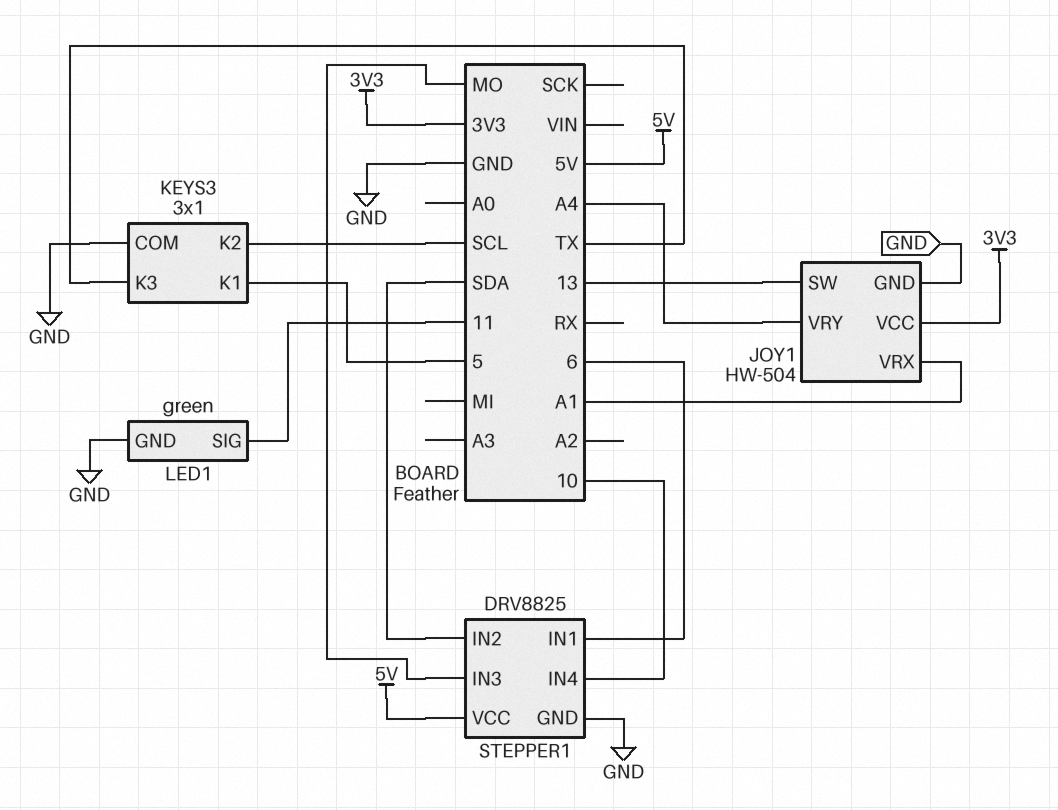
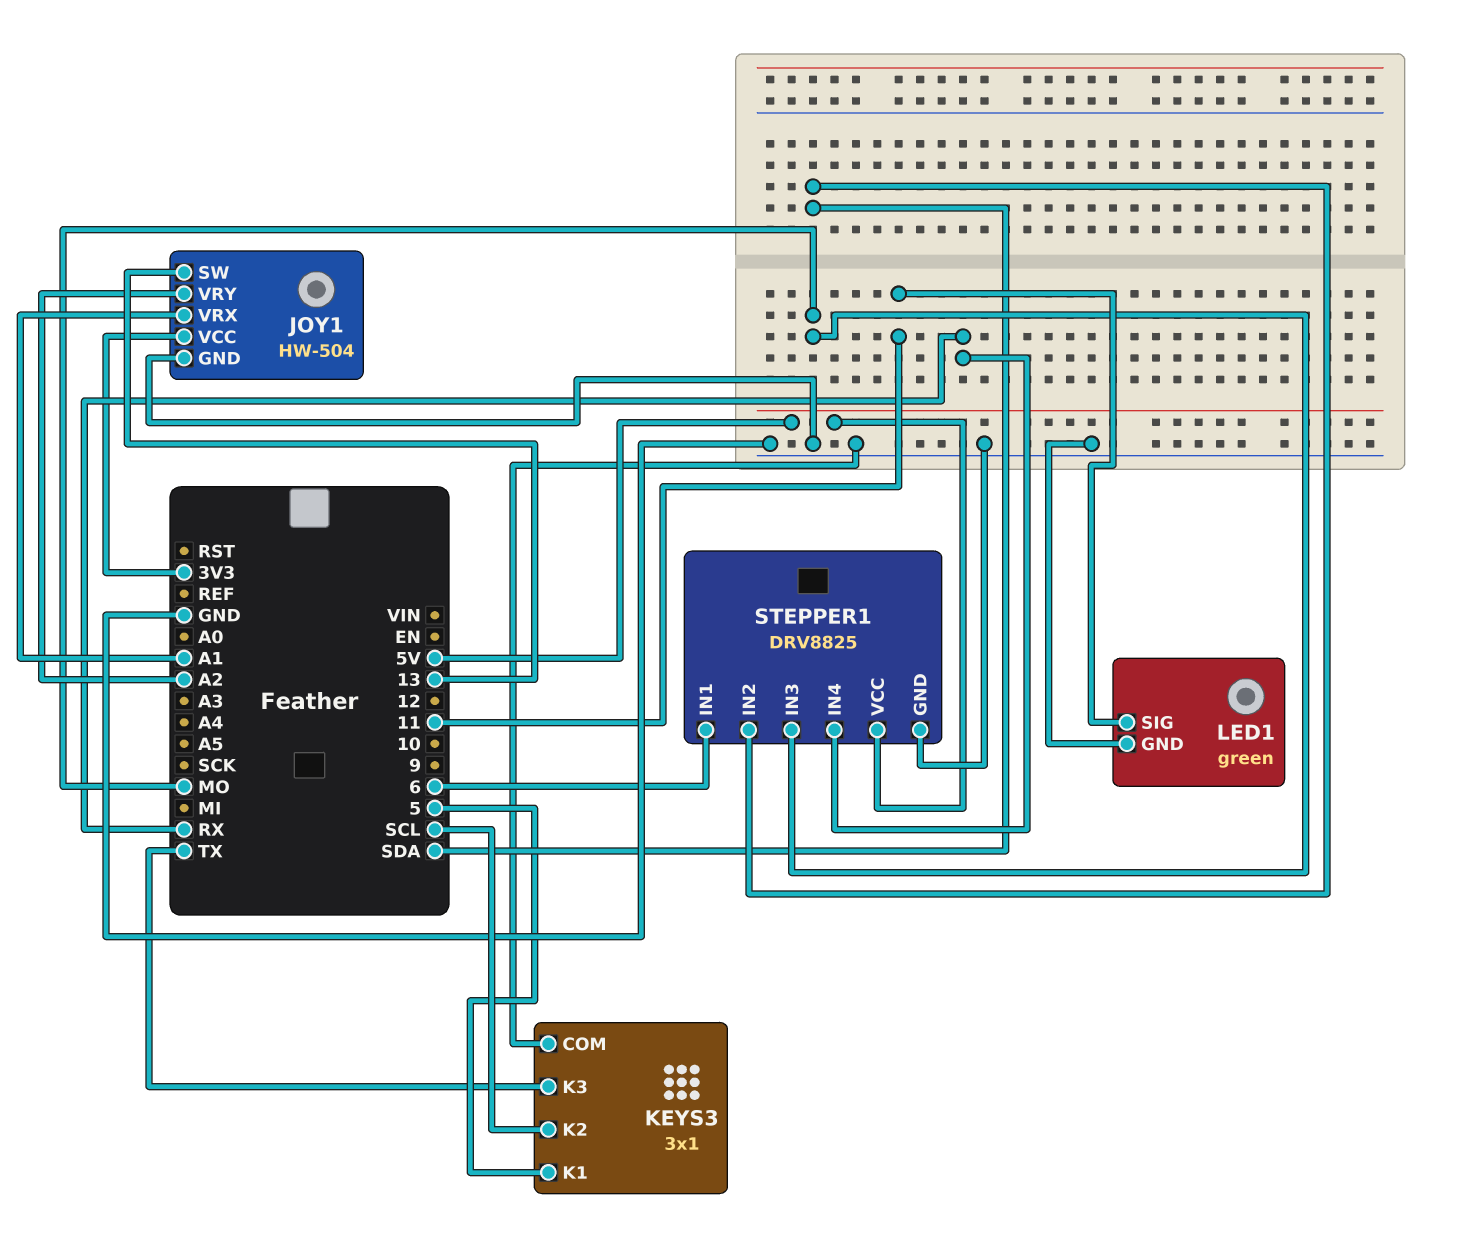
JOY1 pin VRY: A4 -> A2
STEPPER1 pin IN4: 10 -> RX

